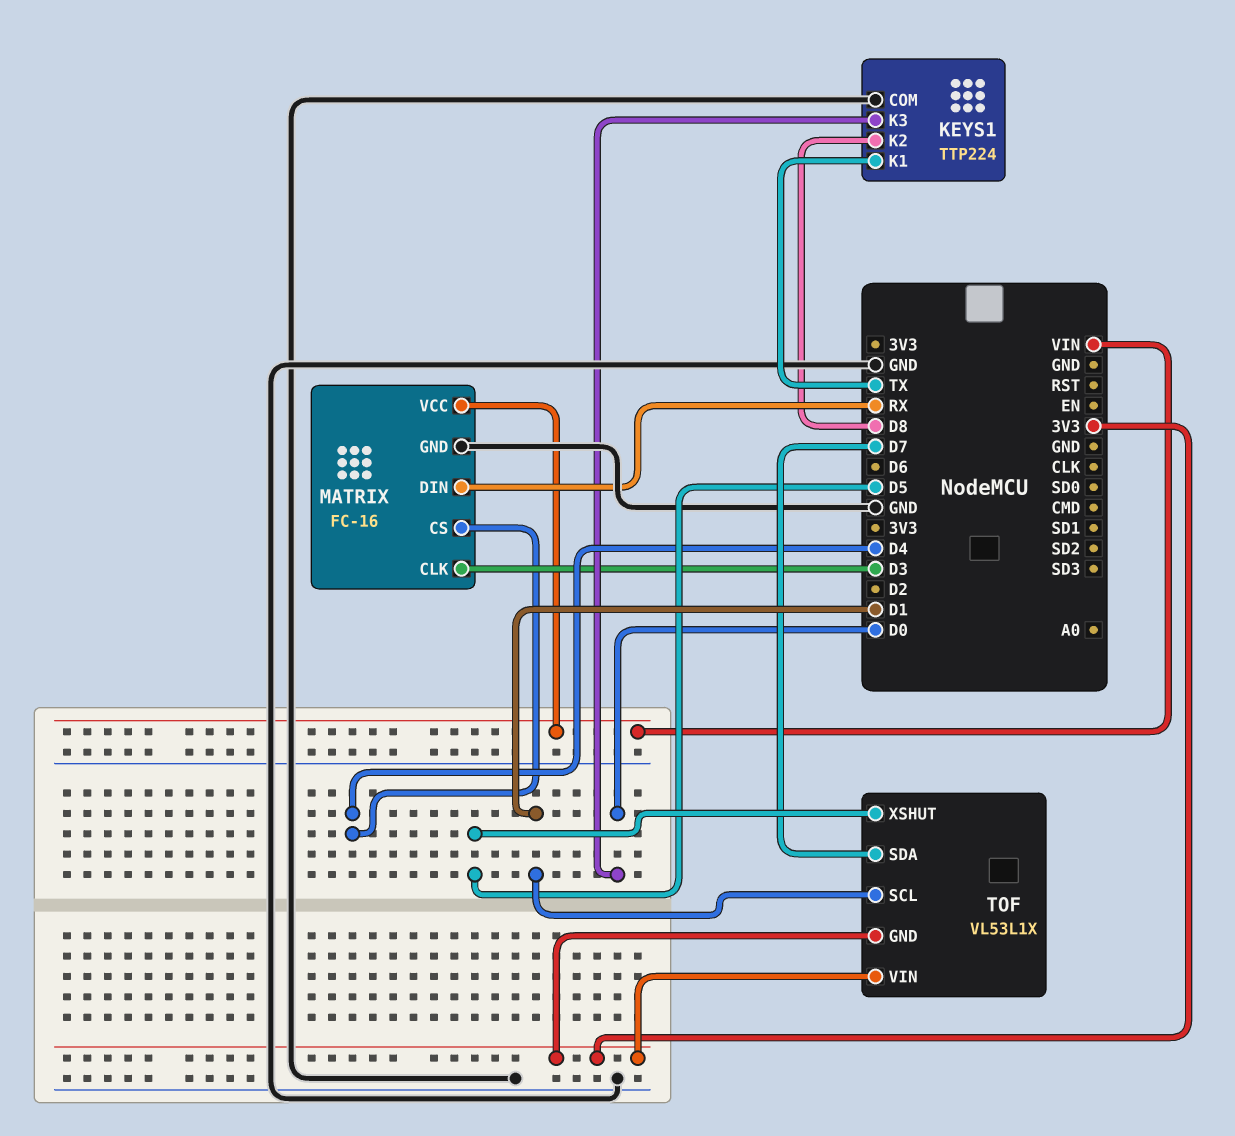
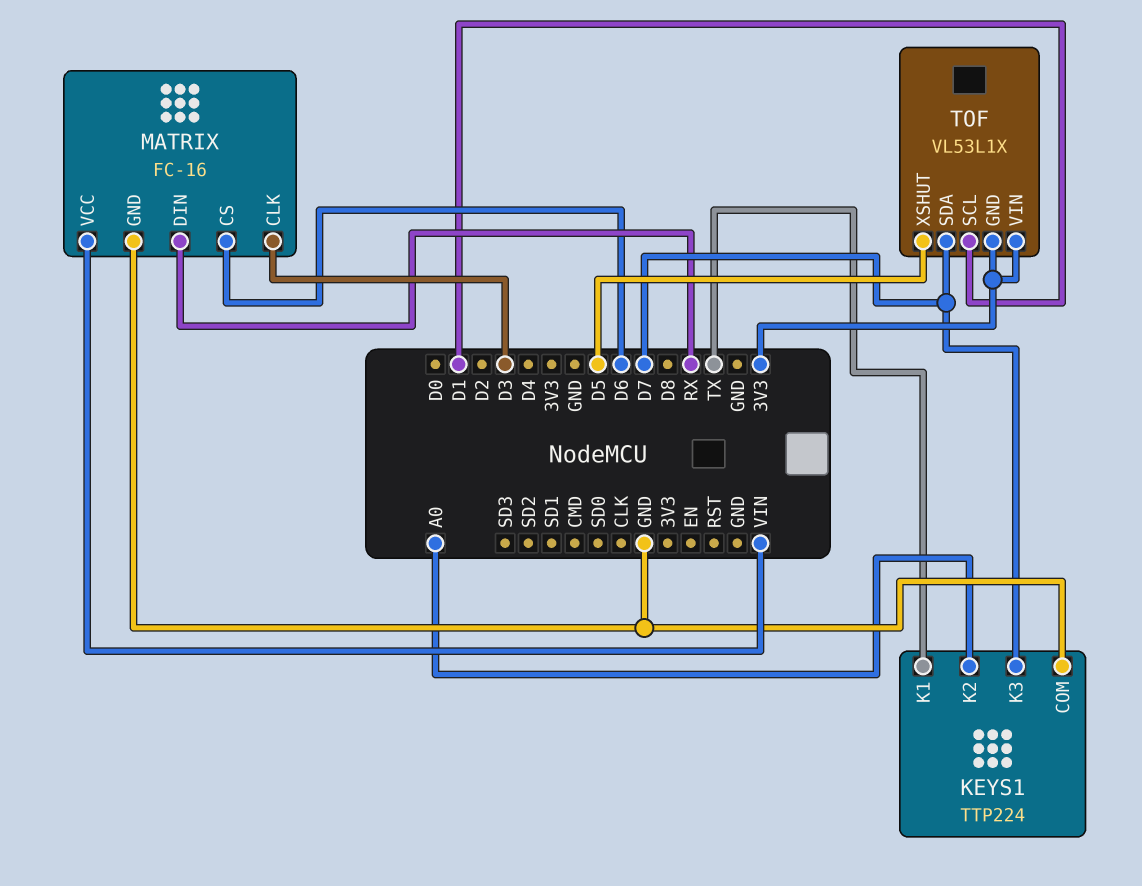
KEYS1 pin K2: D8 -> A0
KEYS1 pin K3: D0 -> D7
MATRIX pin CS: D4 -> D6

